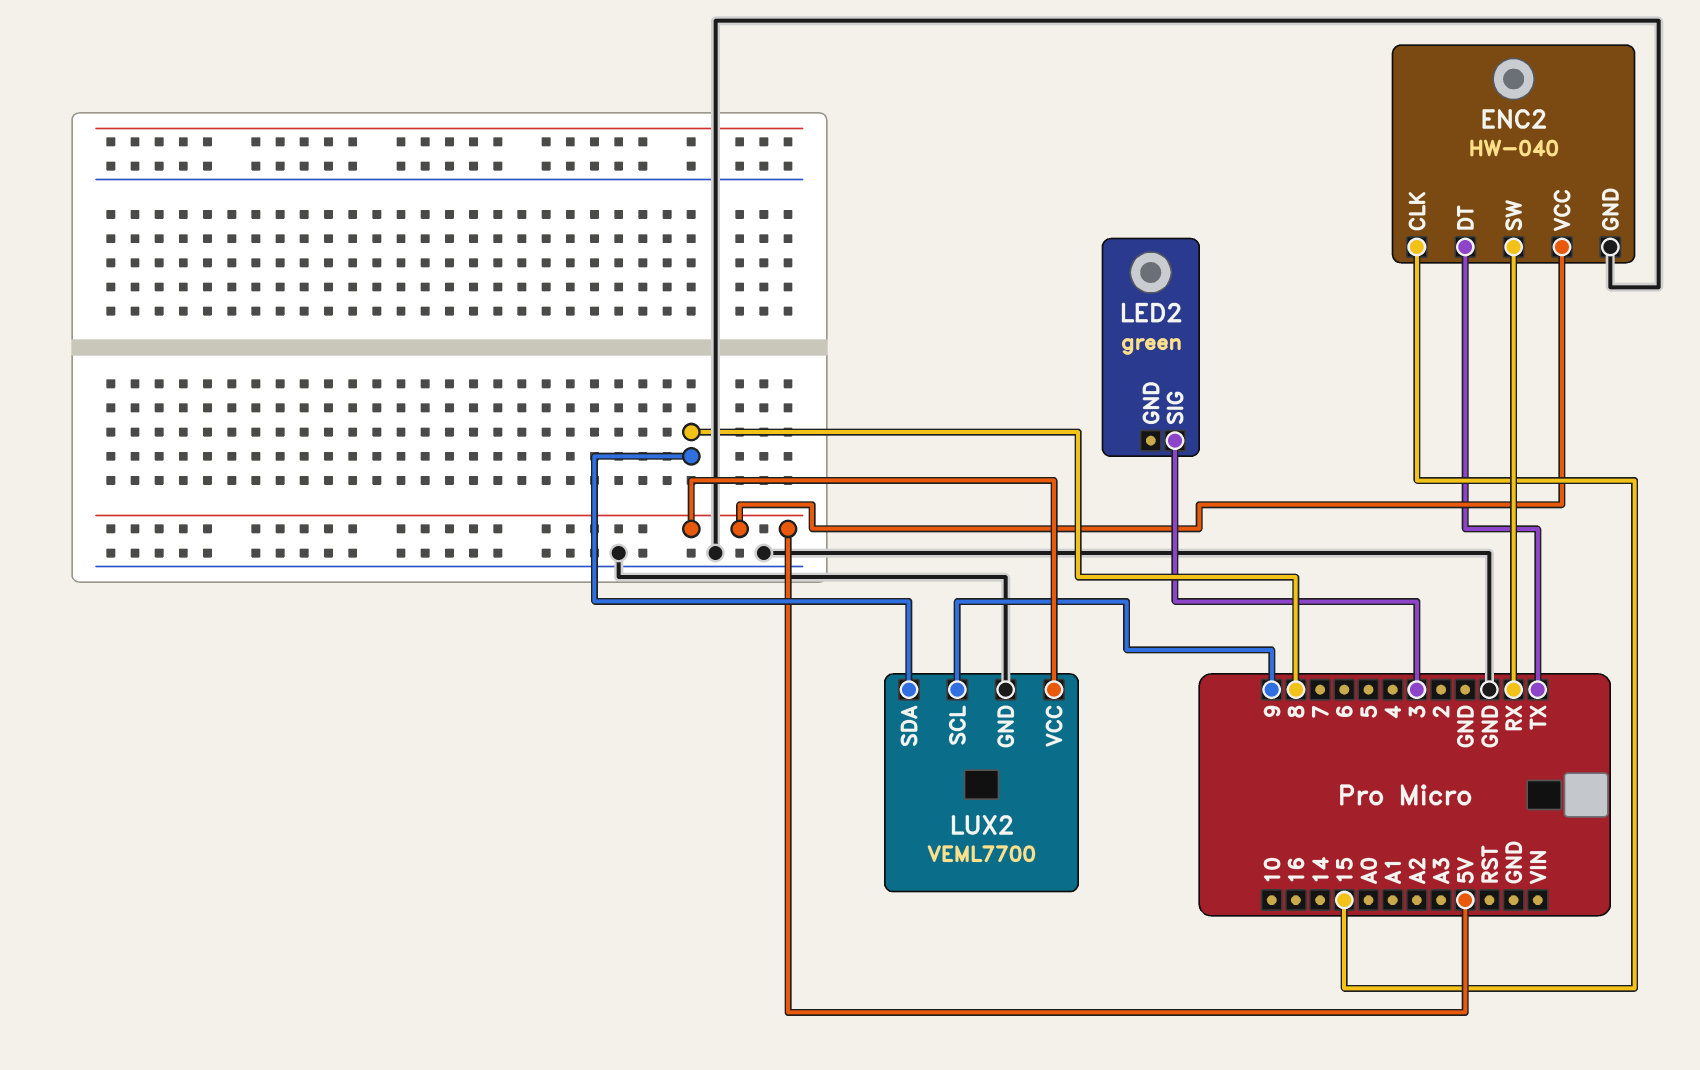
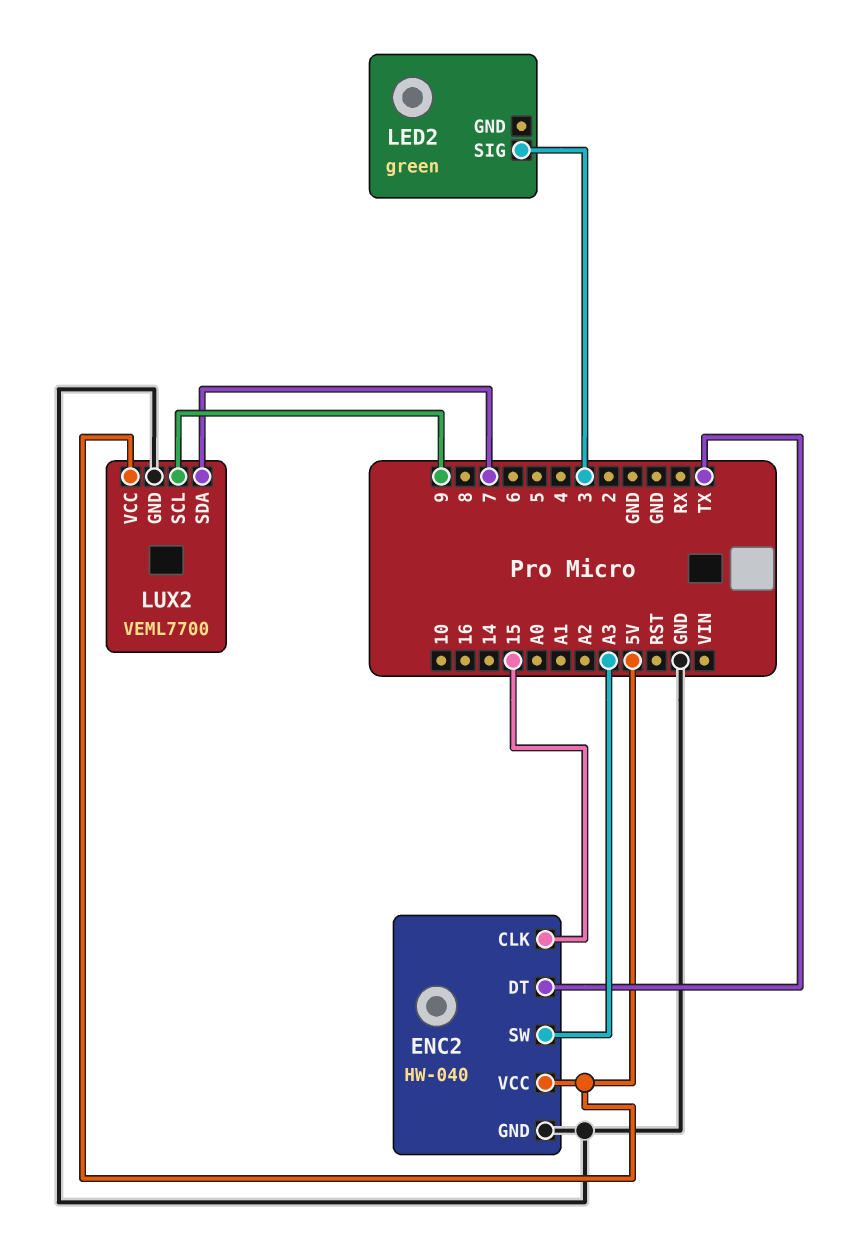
ENC2 pin SW: RX -> A3
LUX2 pin SDA: 8 -> 7

